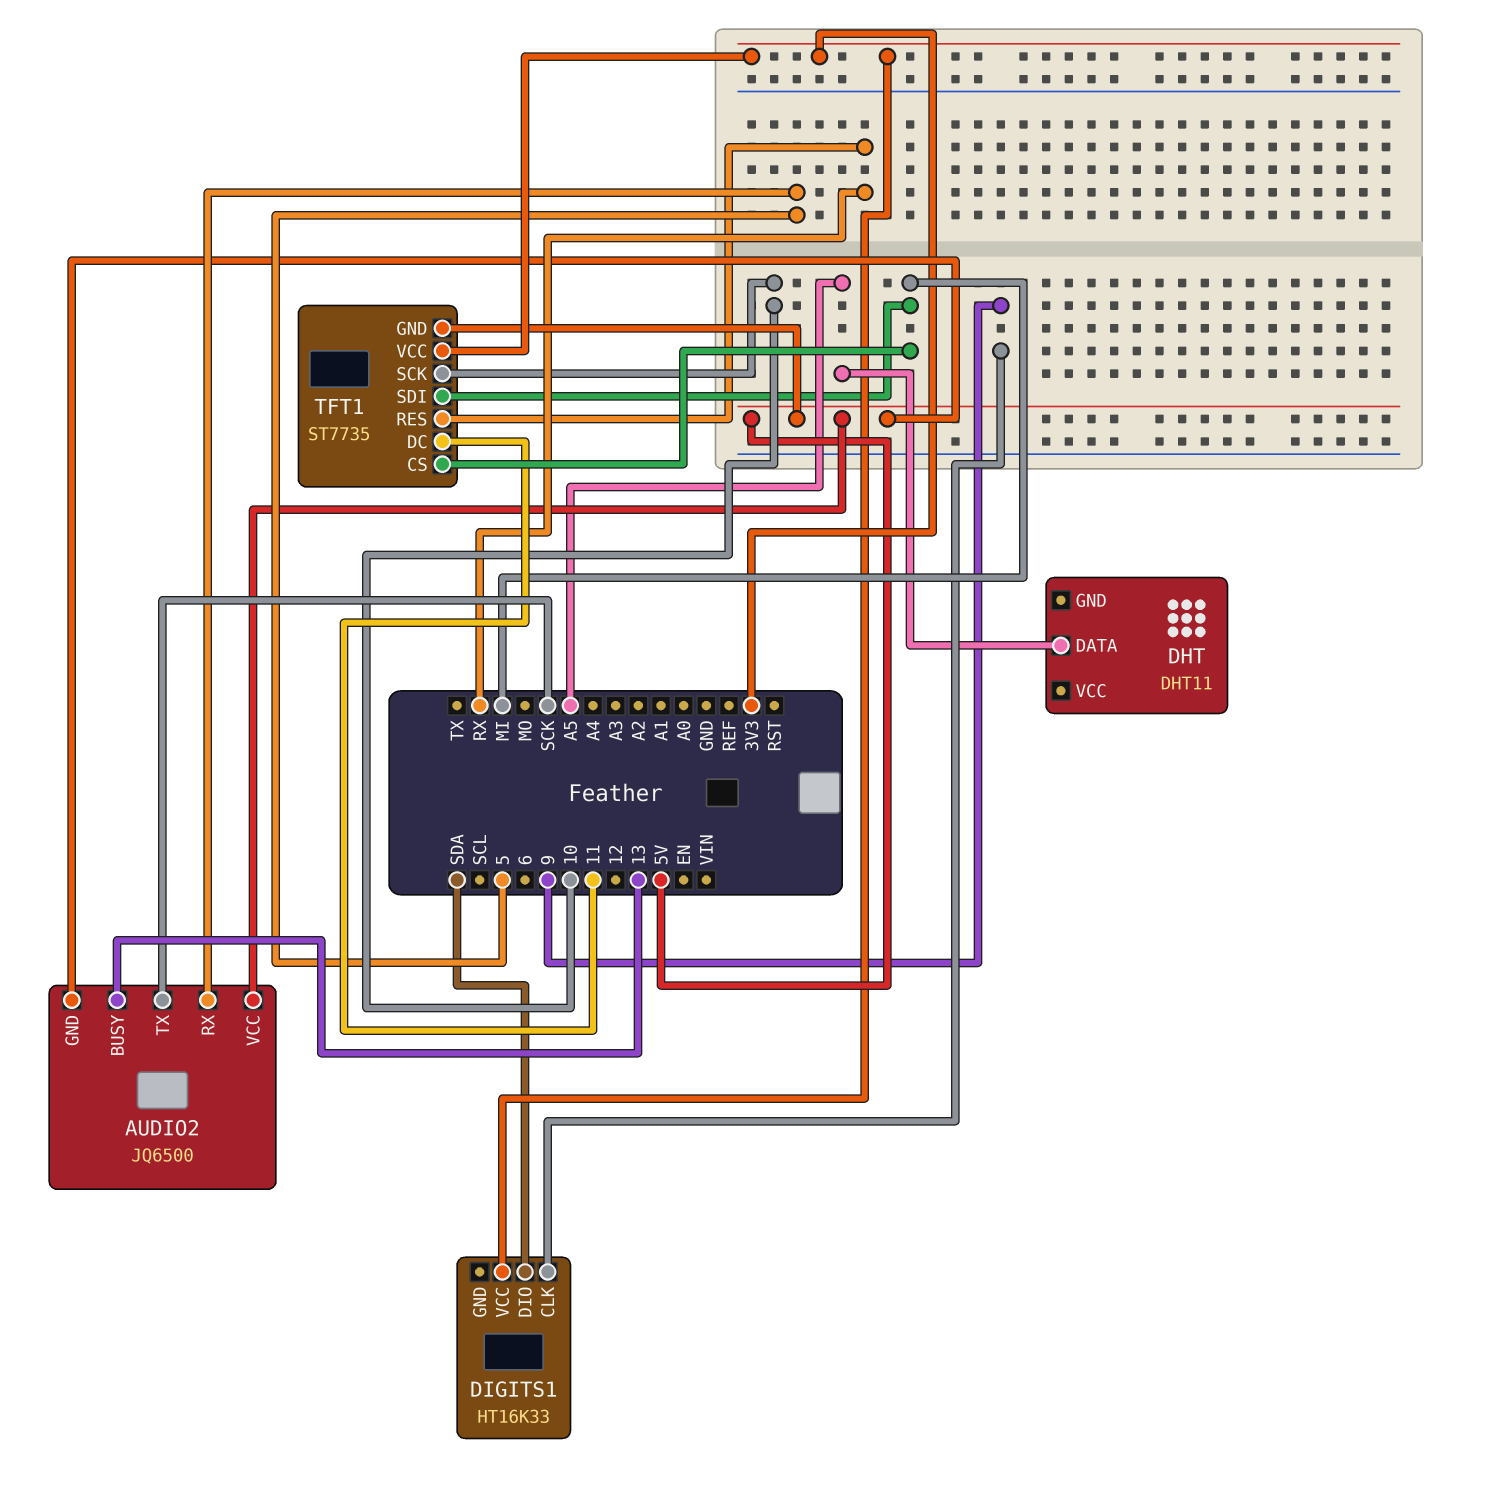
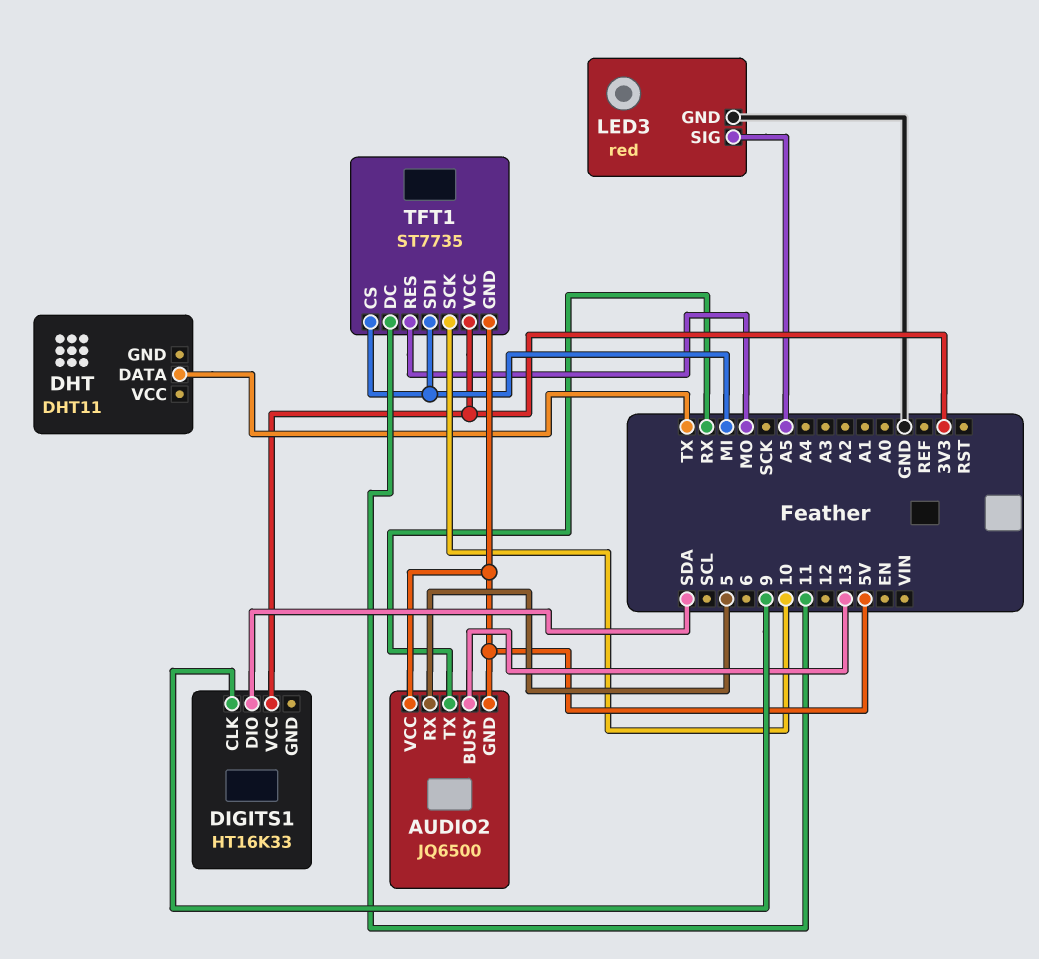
AUDIO2 pin TX: SCK -> RX
DHT pin DATA: A5 -> TX
LED3: none -> red
LED3 pin GND: none -> GND
LED3 pin SIG: none -> A5
TFT1 pin RES: RX -> MO

